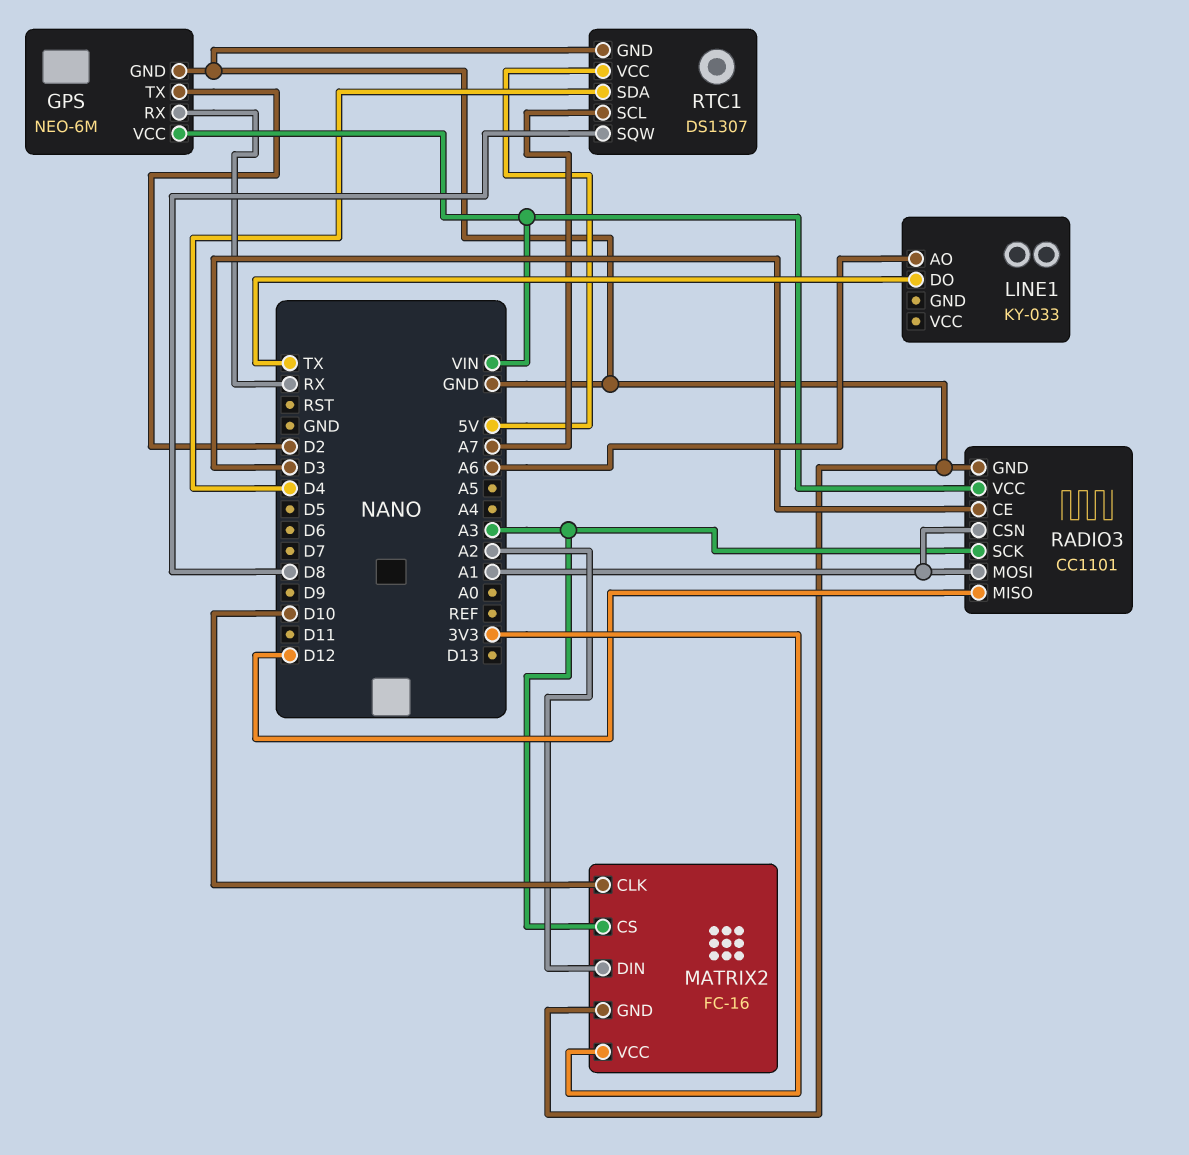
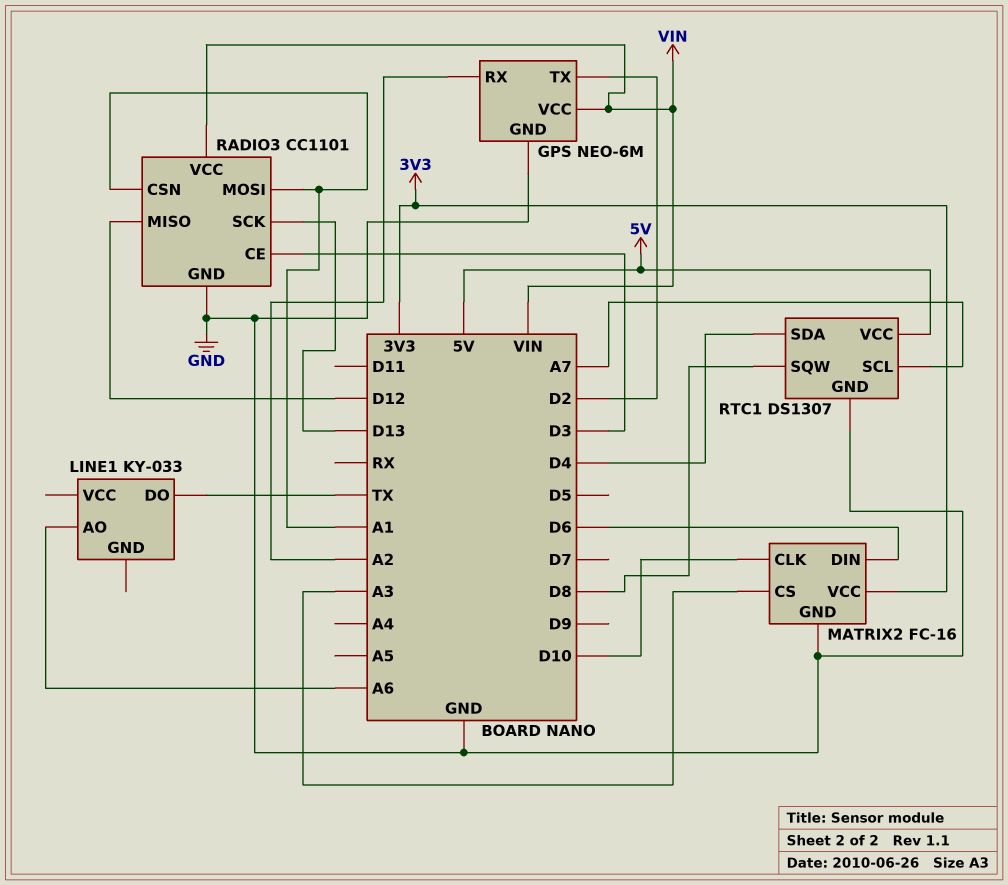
GPS pin RX: RX -> A2
MATRIX2 pin DIN: A2 -> D6
RADIO3 pin SCK: A3 -> D13

